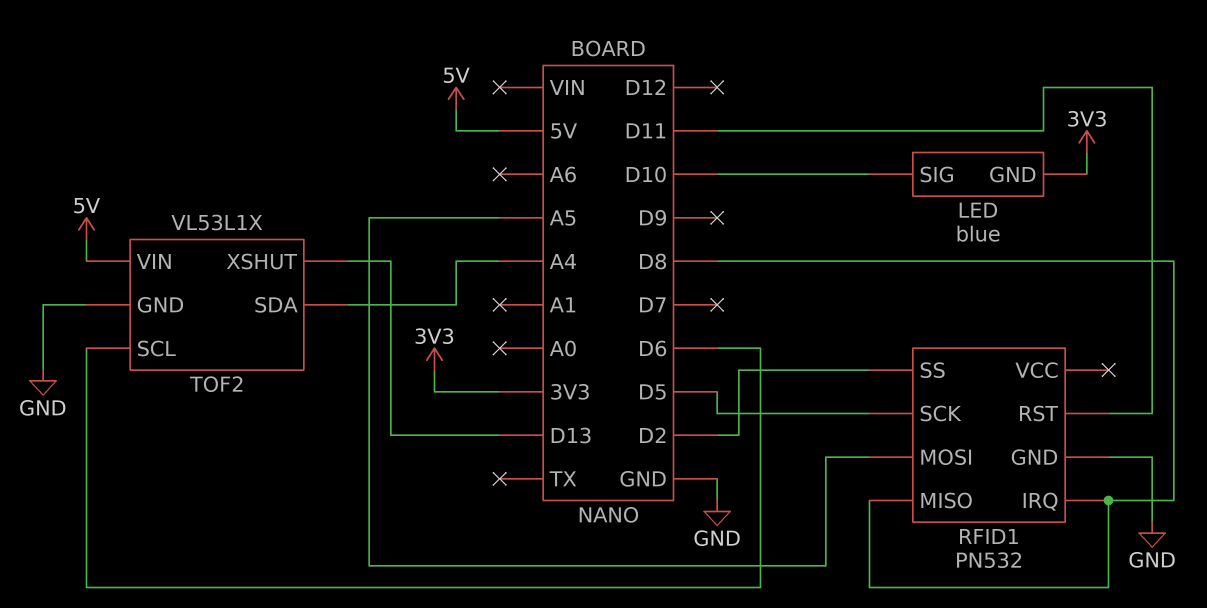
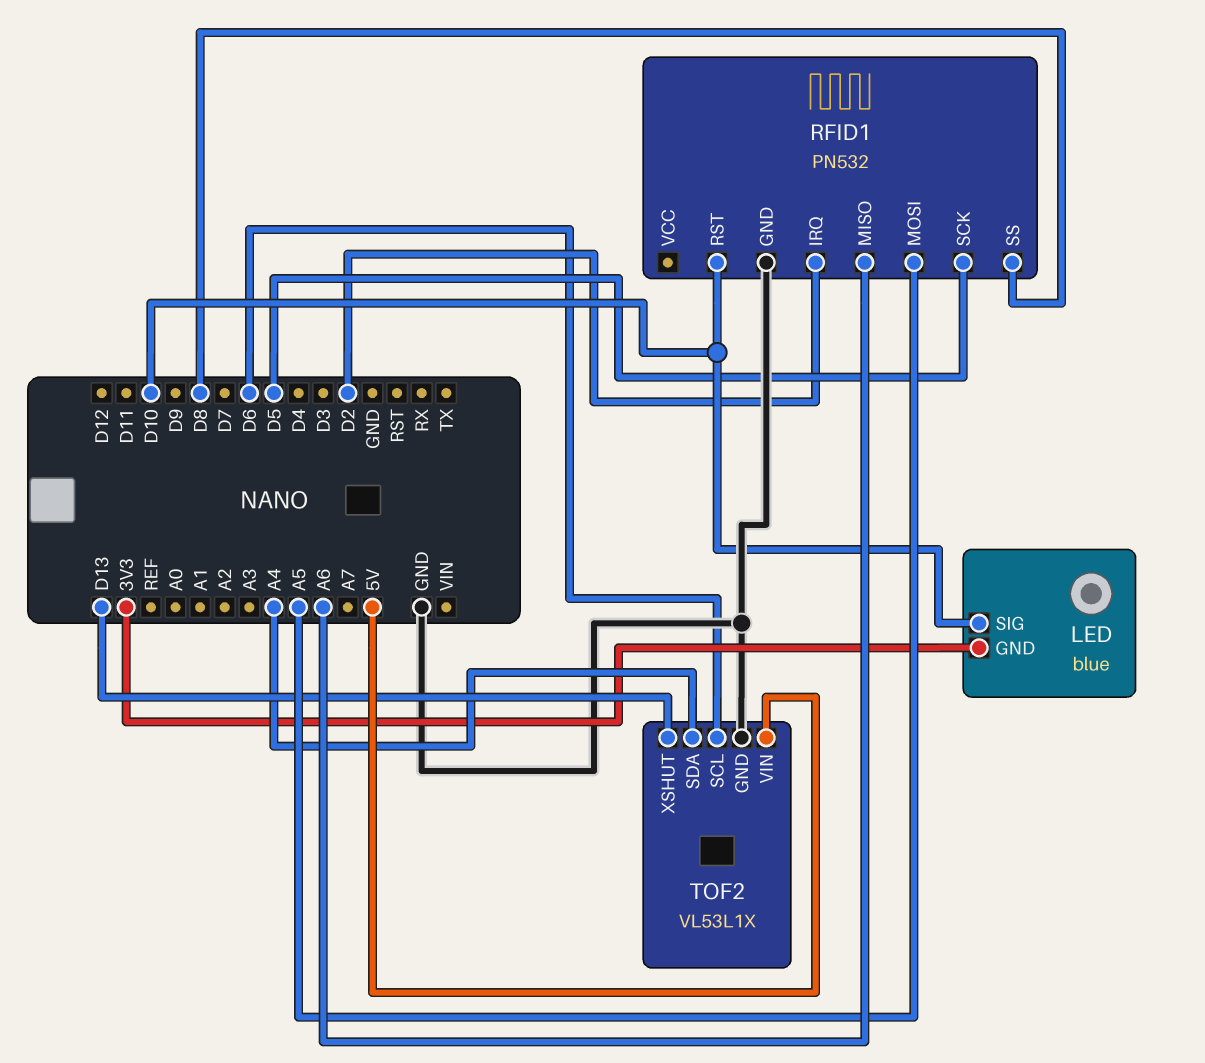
RFID1 pin IRQ: D8 -> D2
RFID1 pin MISO: D8 -> A6
RFID1 pin RST: D11 -> D10
RFID1 pin SS: D2 -> D8

